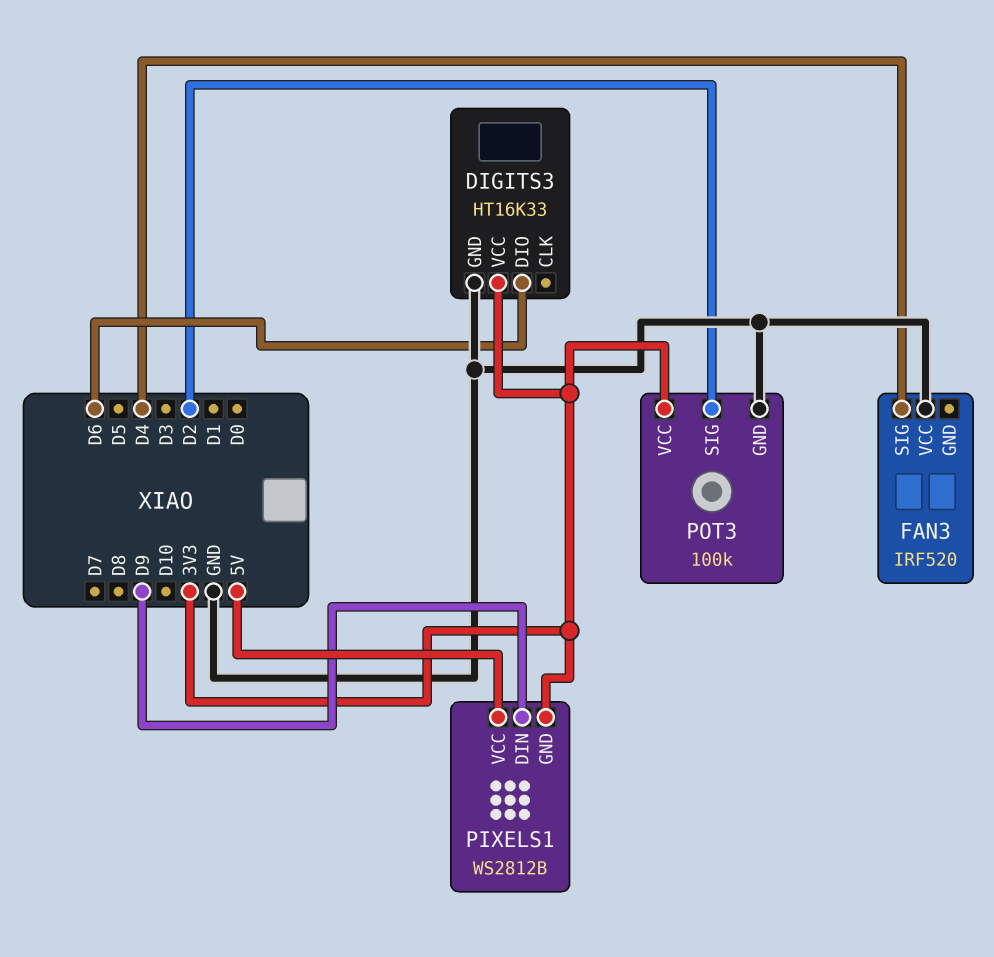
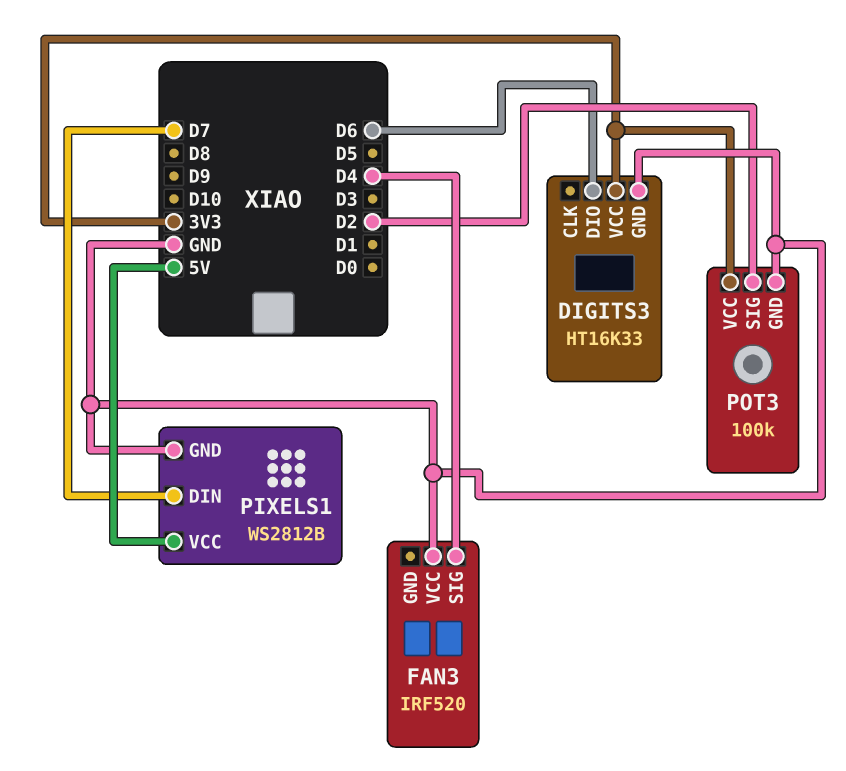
PIXELS1 pin DIN: D9 -> D7
PIXELS1 pin GND: 3V3 -> GND

